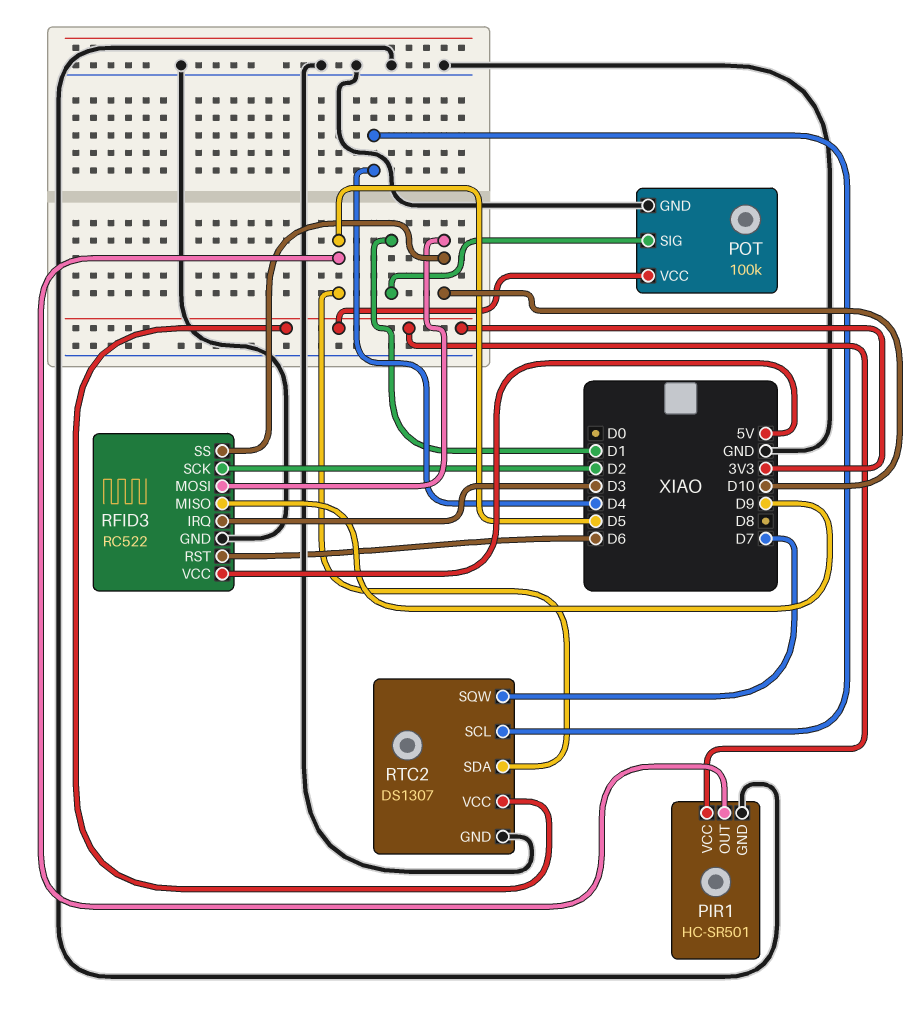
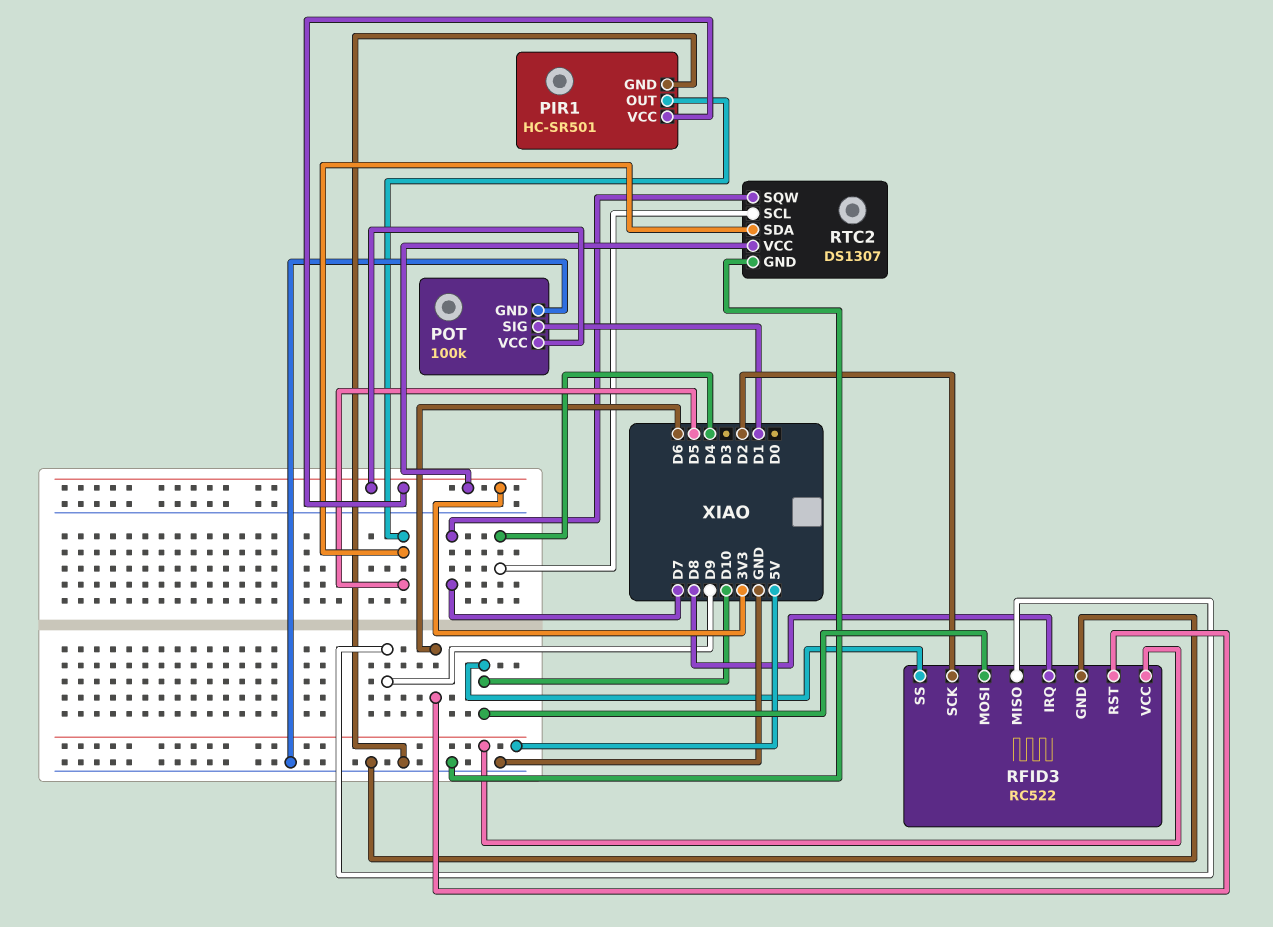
RFID3 pin IRQ: D3 -> D8

